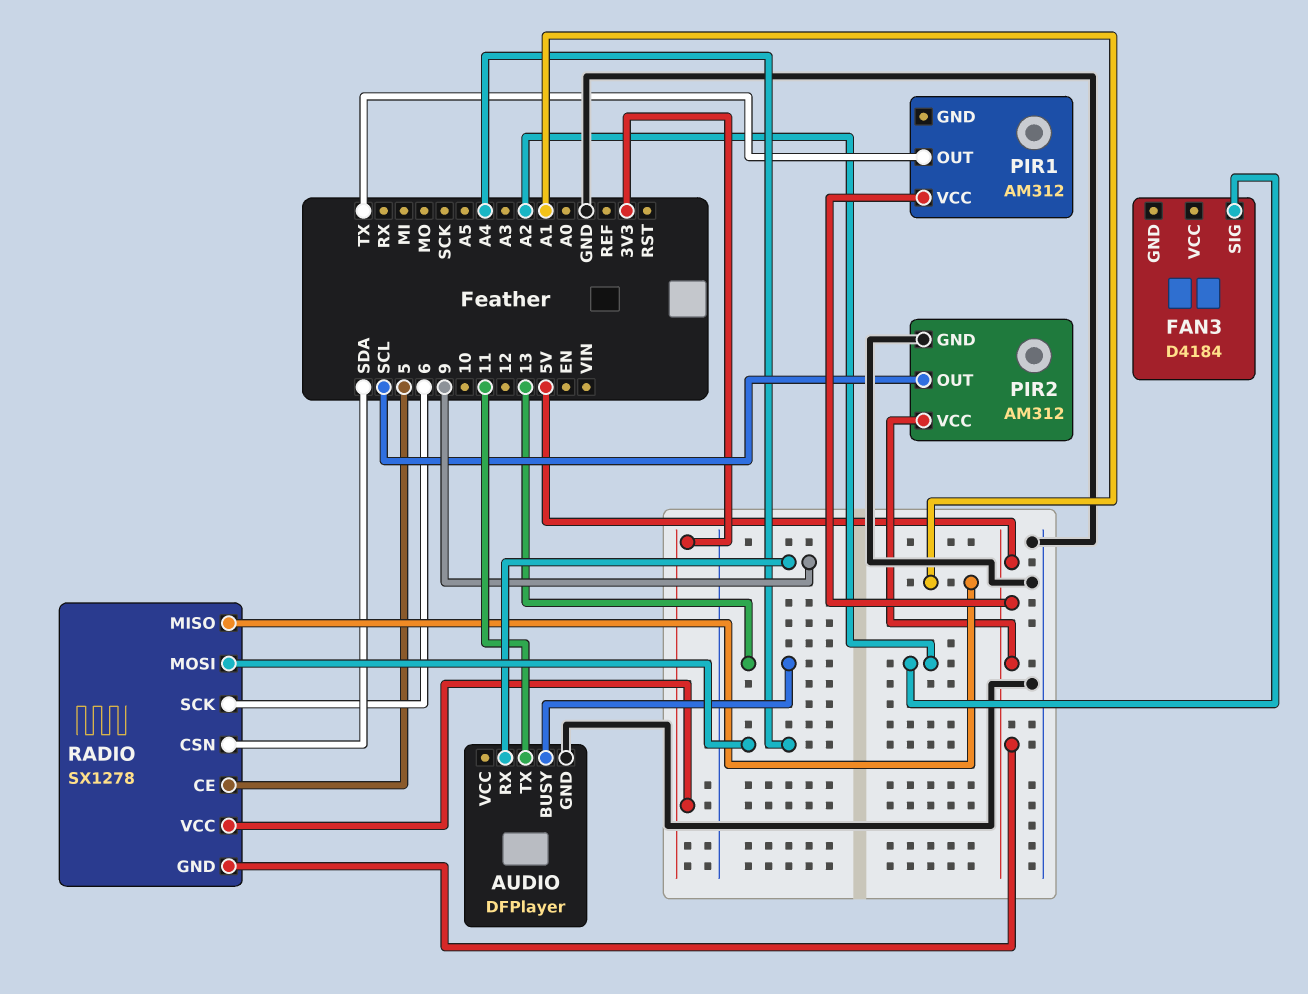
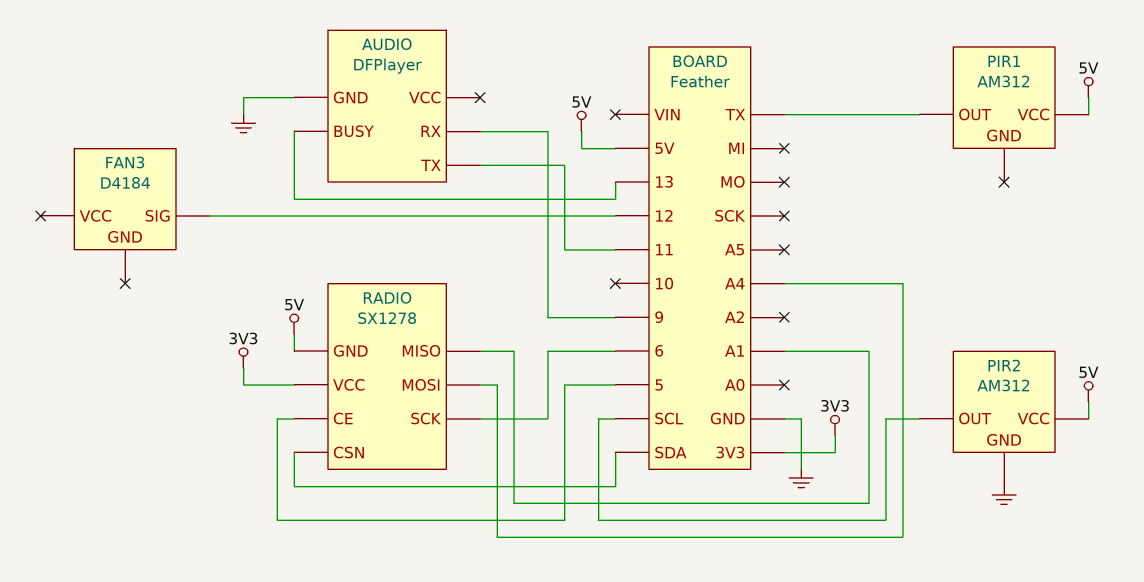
FAN3 pin SIG: A2 -> 12

